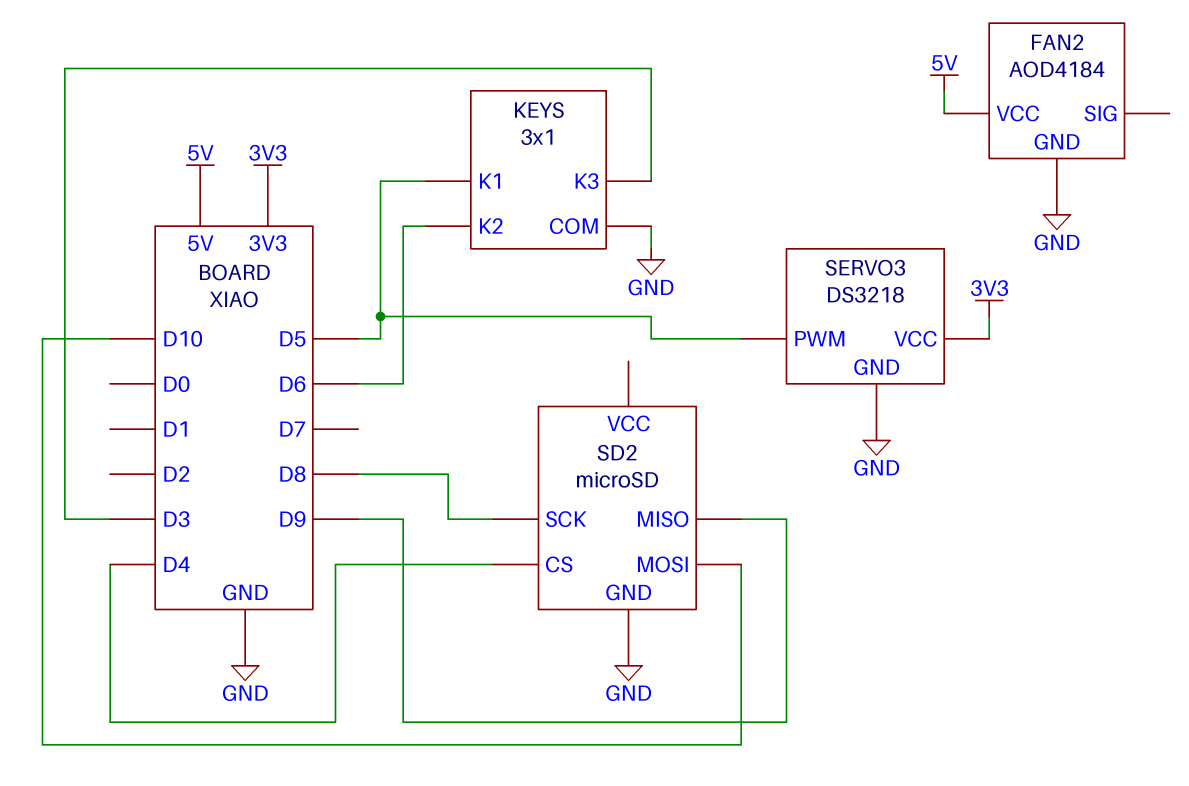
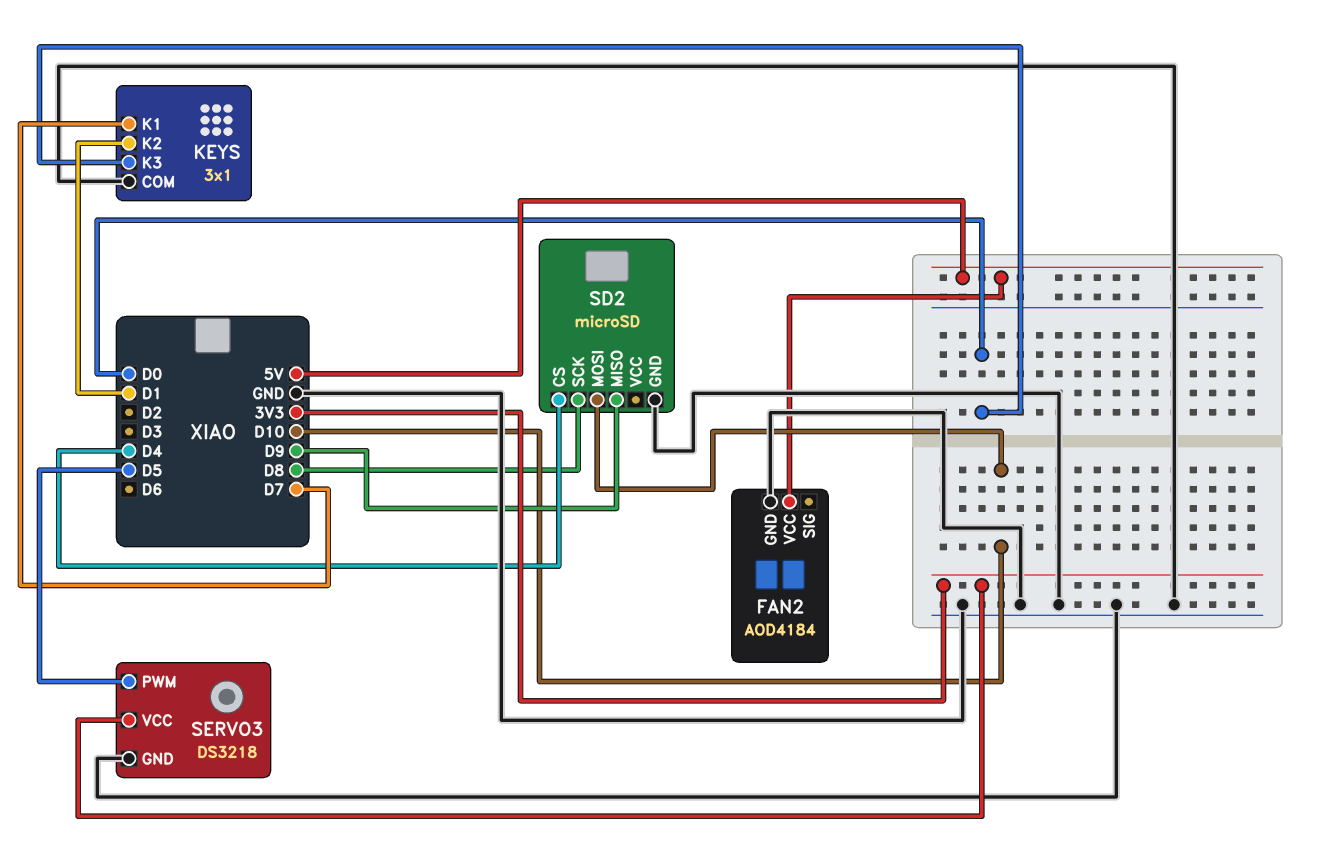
KEYS pin K1: D5 -> D7
KEYS pin K2: D6 -> D1
KEYS pin K3: D3 -> D0

